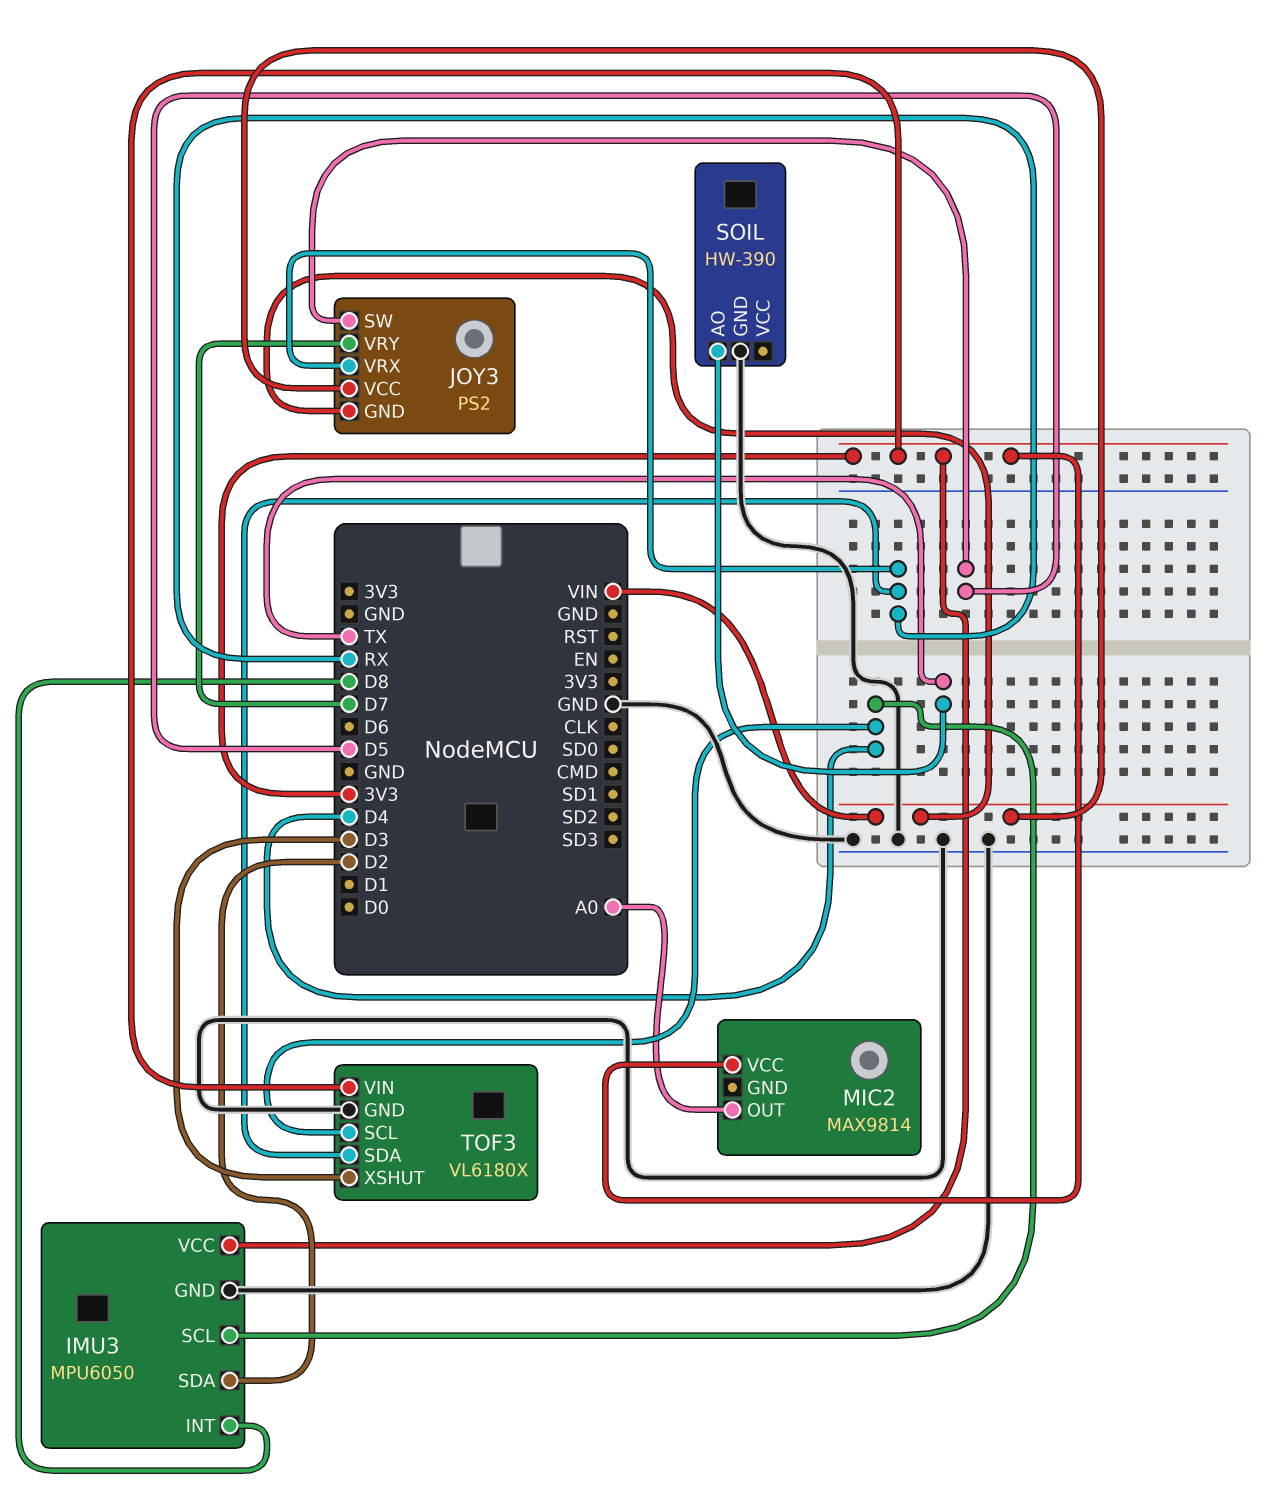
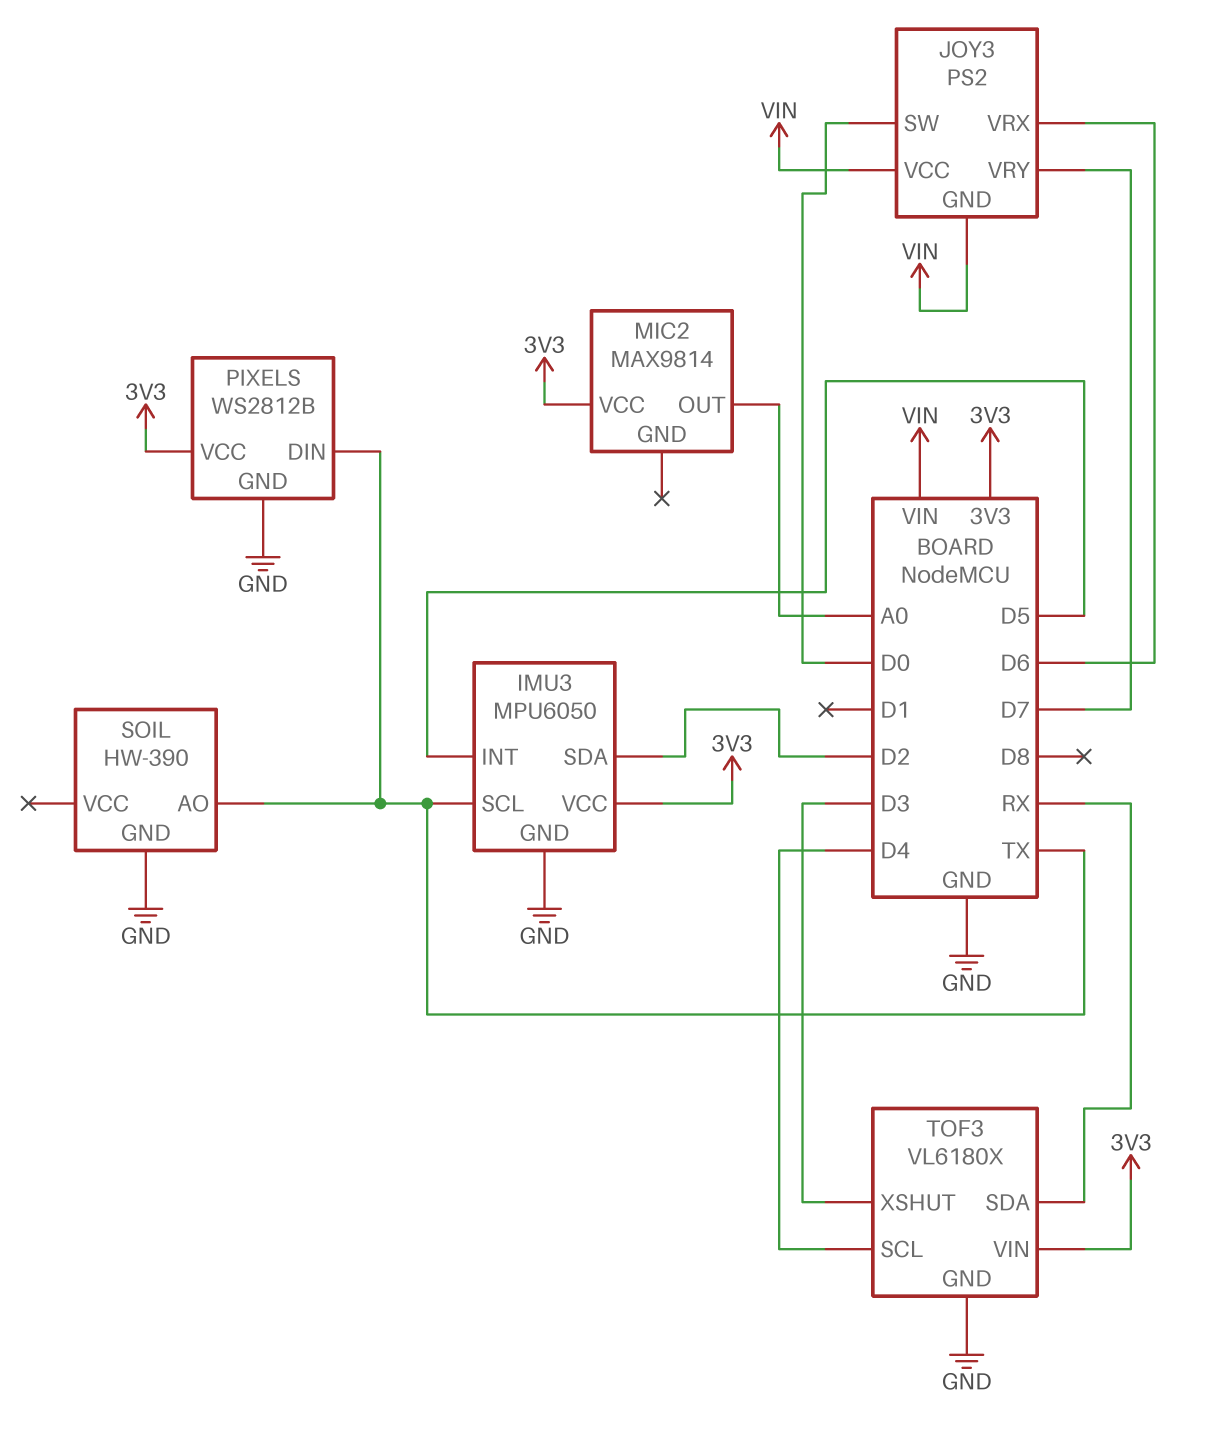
IMU3 pin INT: D8 -> D5
IMU3 pin SCL: D4 -> TX
JOY3 pin SW: D5 -> D0
JOY3 pin VRX: RX -> D6
PIXELS: none -> WS2812B
PIXELS pin DIN: none -> TX
PIXELS pin GND: none -> GND
PIXELS pin VCC: none -> 3V3

